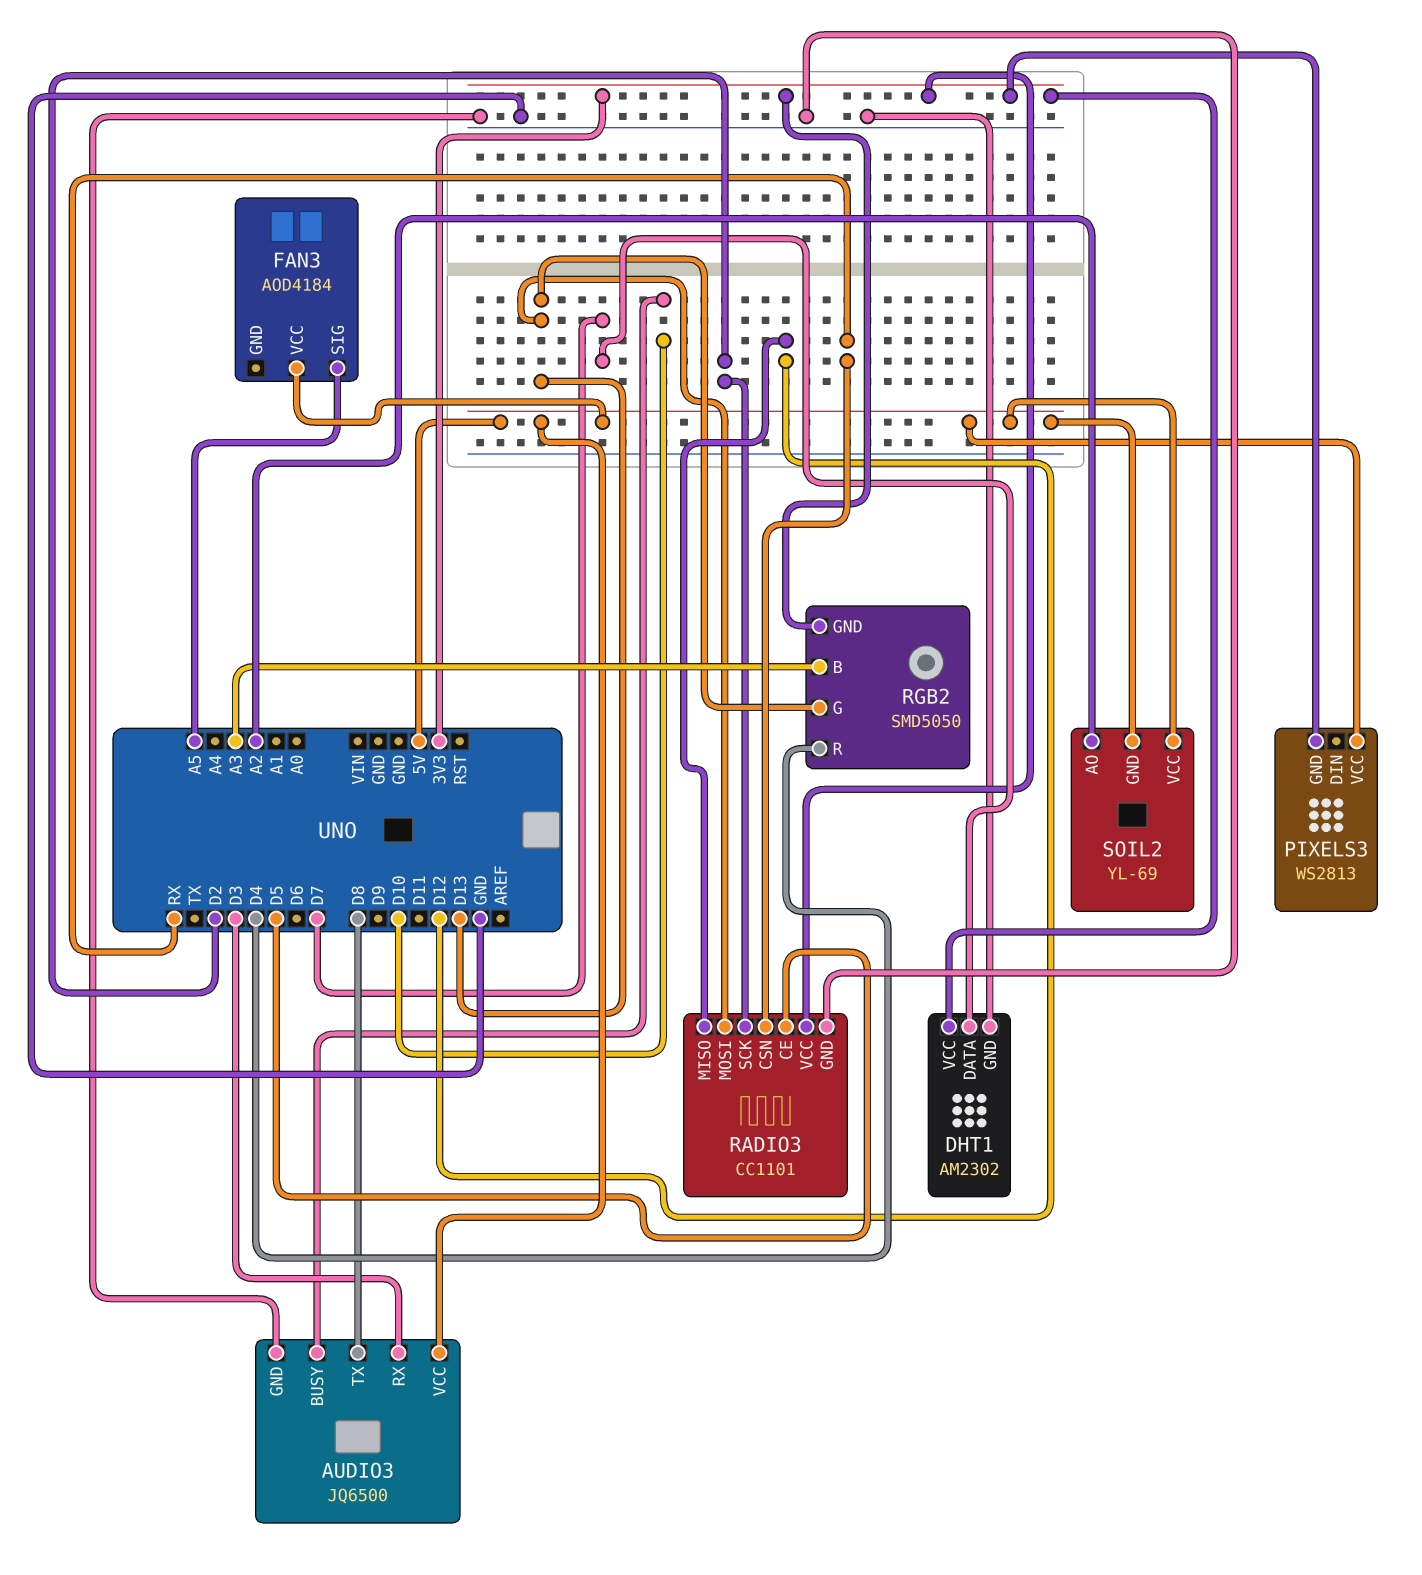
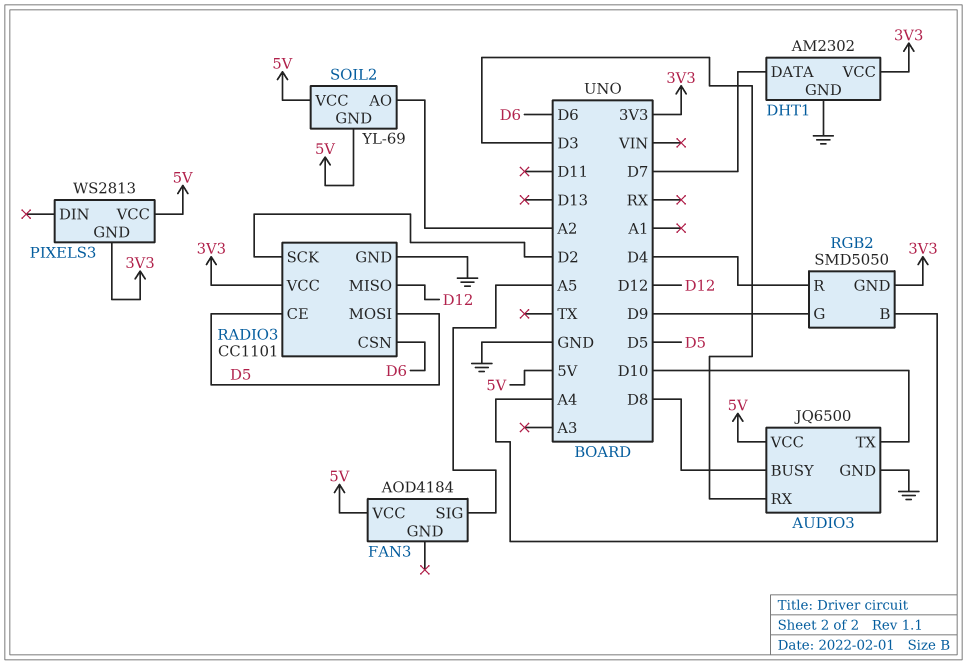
AUDIO3 pin BUSY: D10 -> D8
AUDIO3 pin TX: D8 -> D10
RADIO3 pin CSN: RX -> D6
RADIO3 pin MOSI: D13 -> D5
RGB2 pin B: A3 -> A4
RGB2 pin G: D13 -> D9

